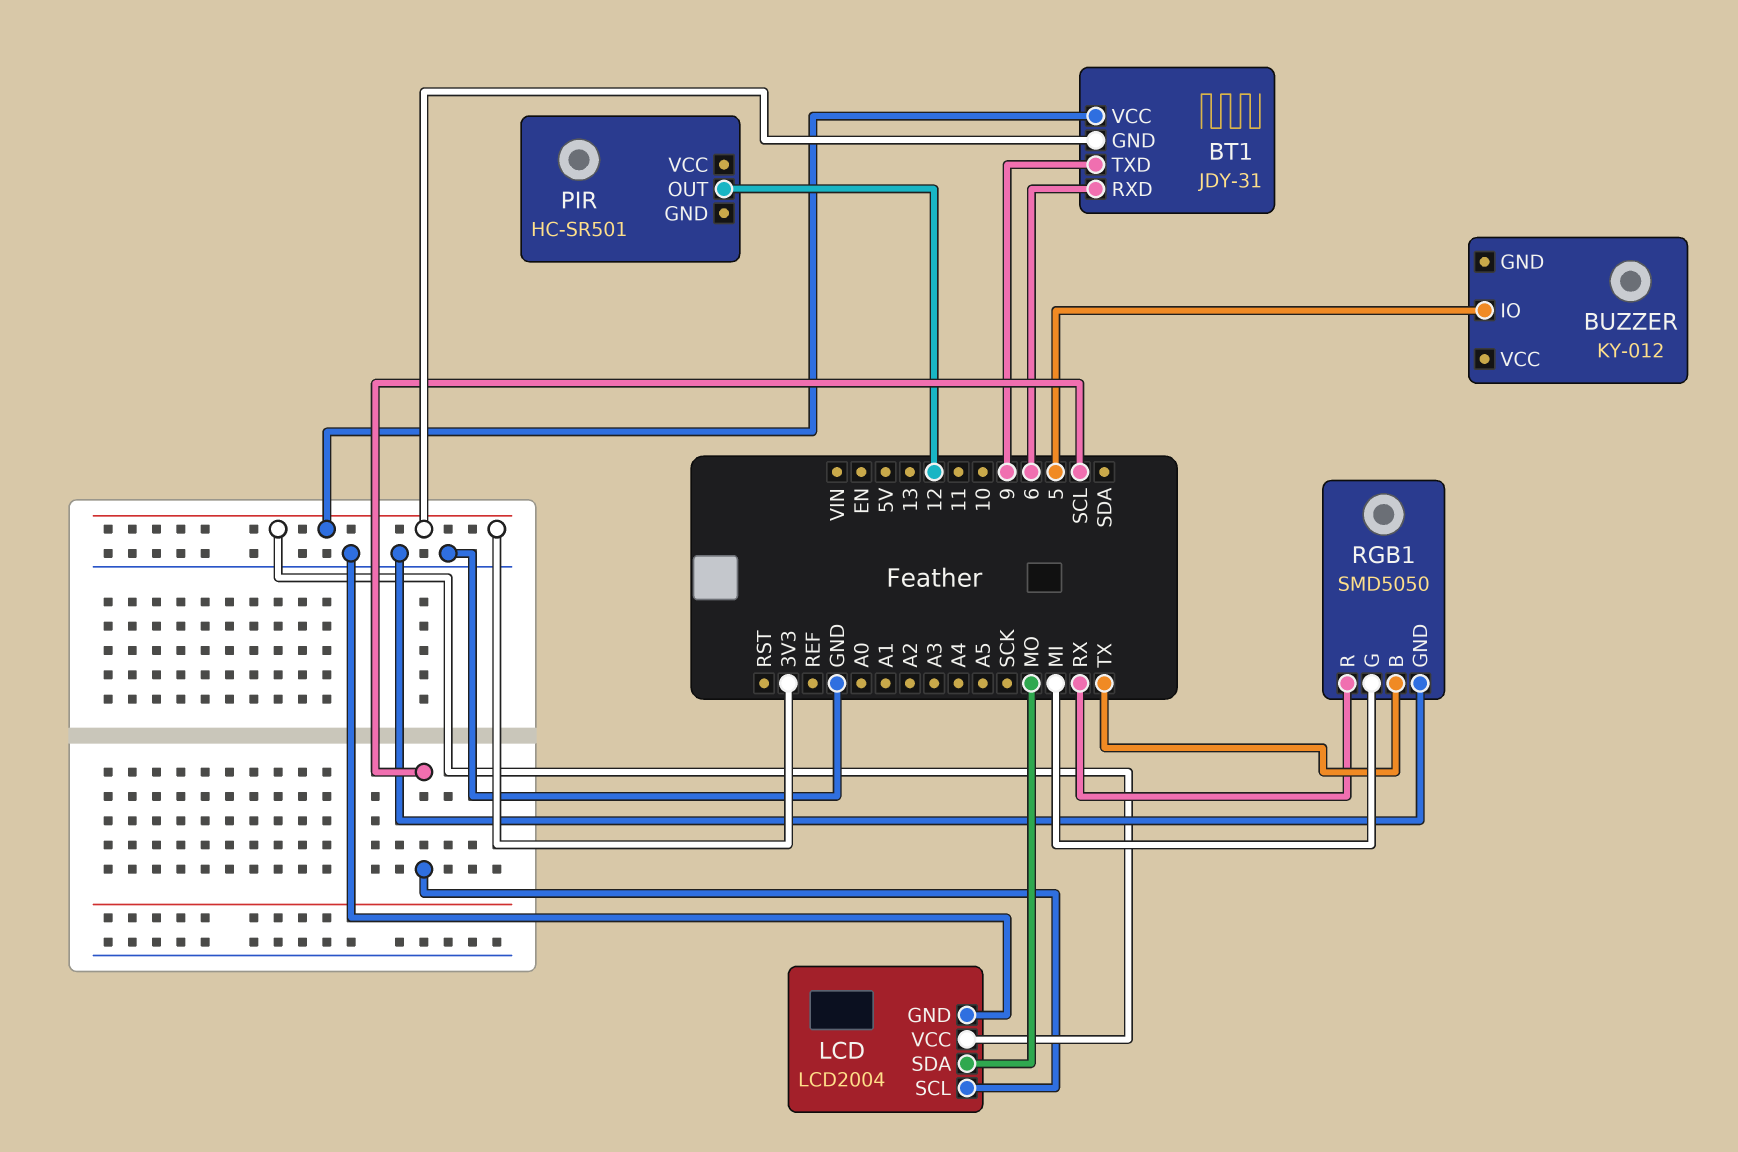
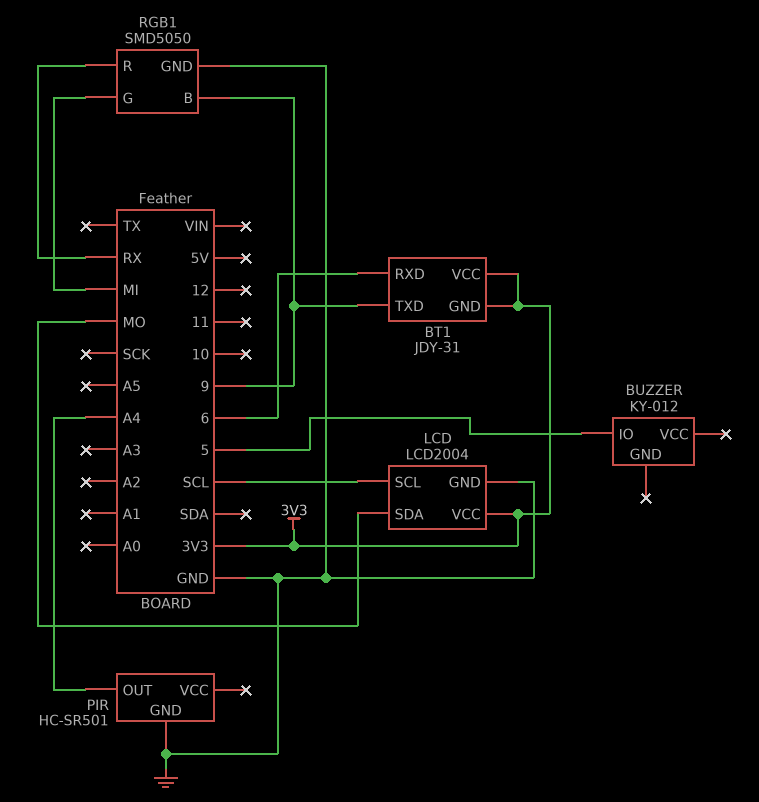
PIR pin GND: none -> GND
PIR pin OUT: 12 -> A4
RGB1 pin B: TX -> 9

